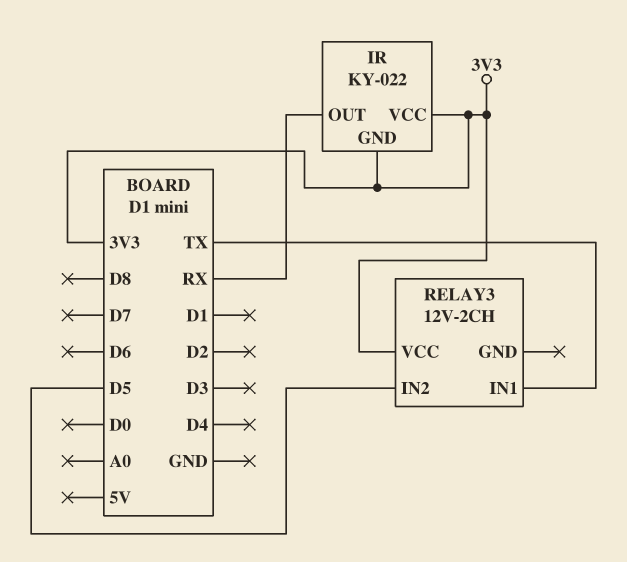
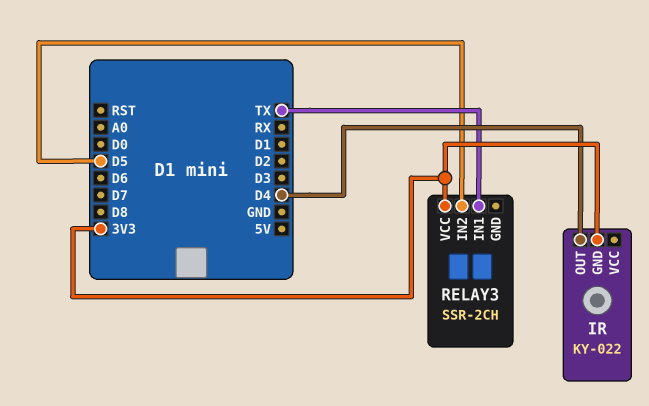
IR pin OUT: RX -> D4
IR pin VCC: 3V3 -> none
RELAY3: 12V-2CH -> SSR-2CH

